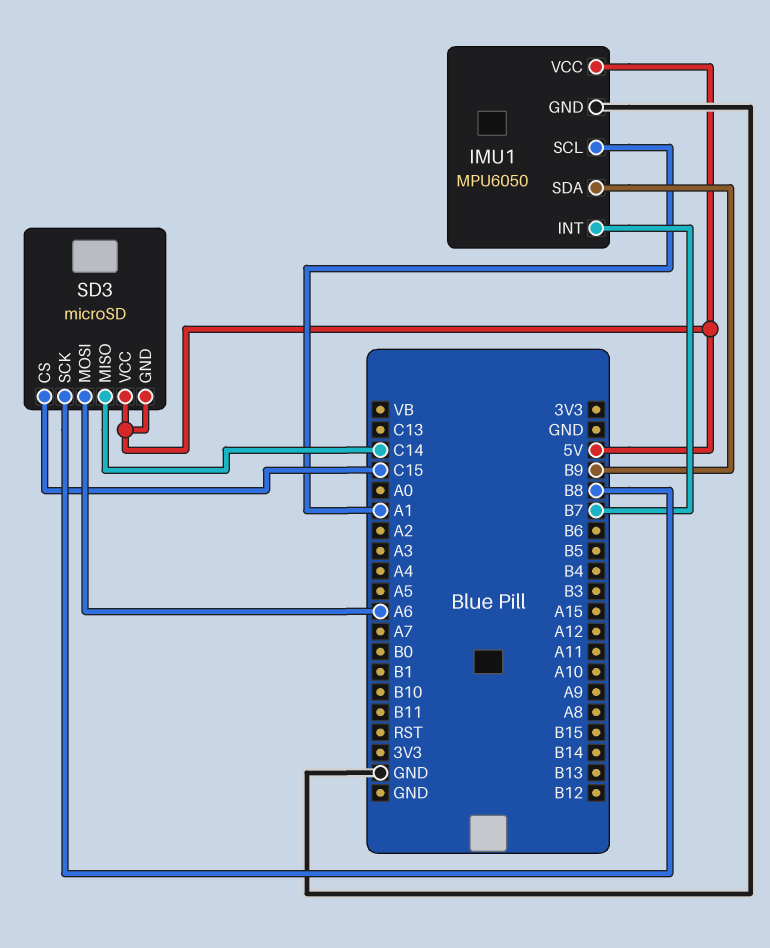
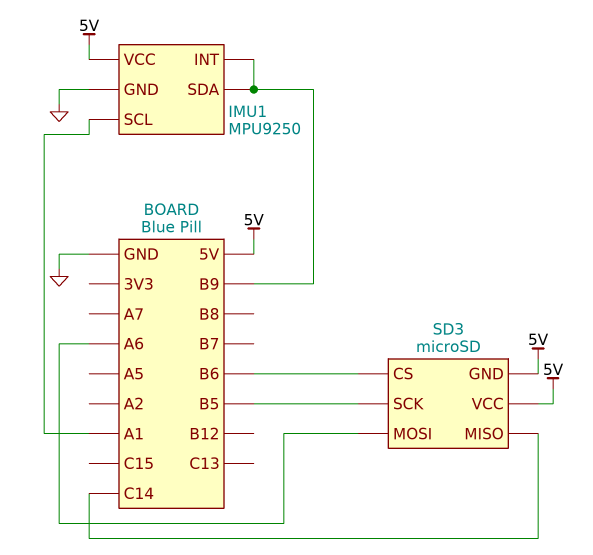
IMU1: MPU6050 -> MPU9250
IMU1 pin INT: B7 -> B9
SD3 pin CS: C15 -> B6
SD3 pin SCK: B8 -> B5

